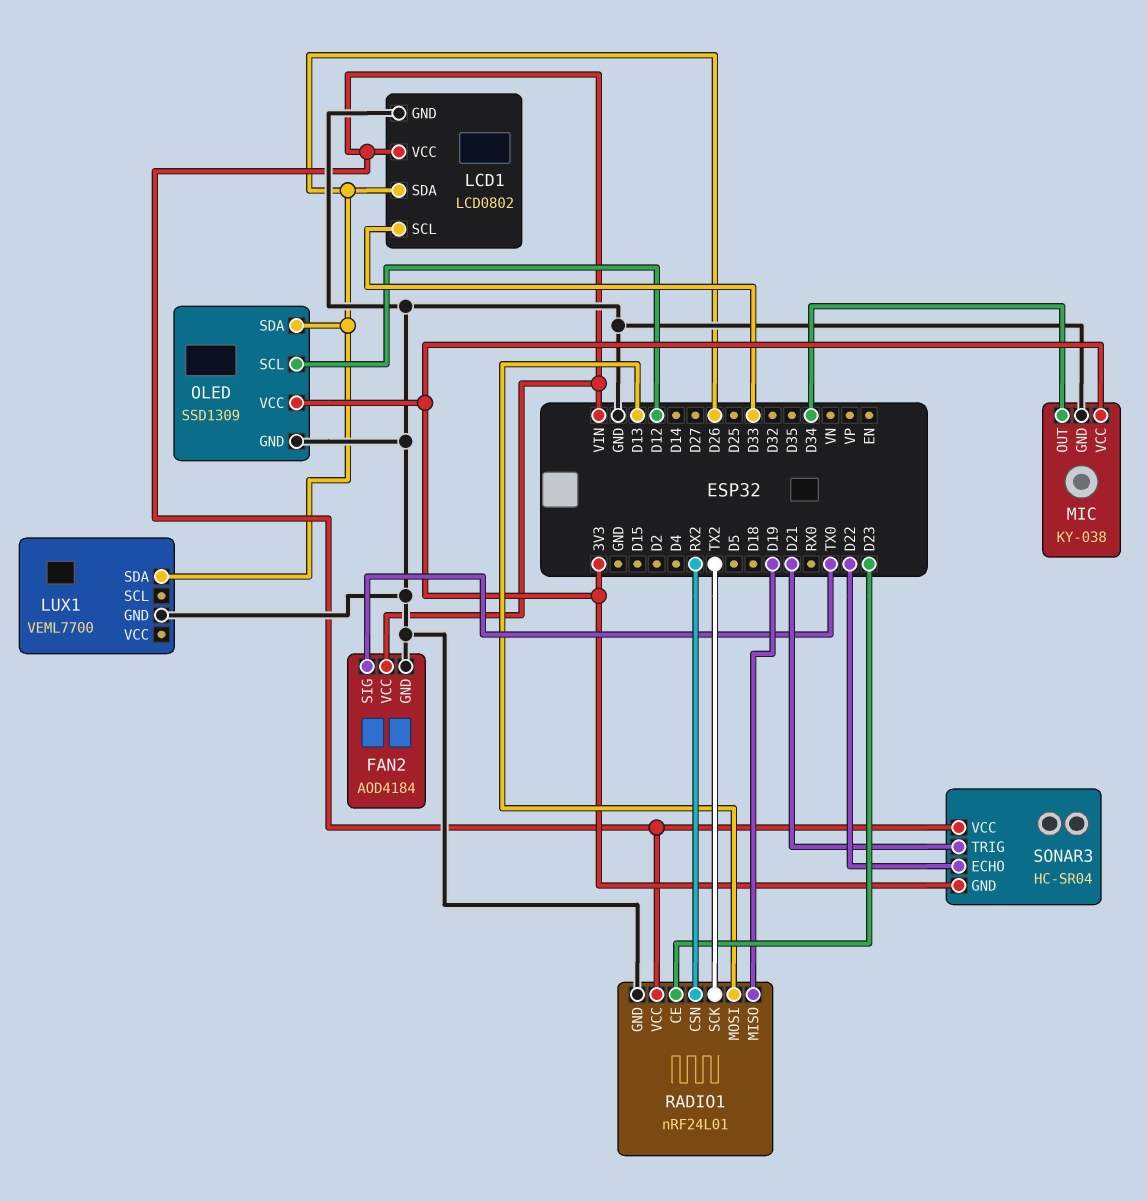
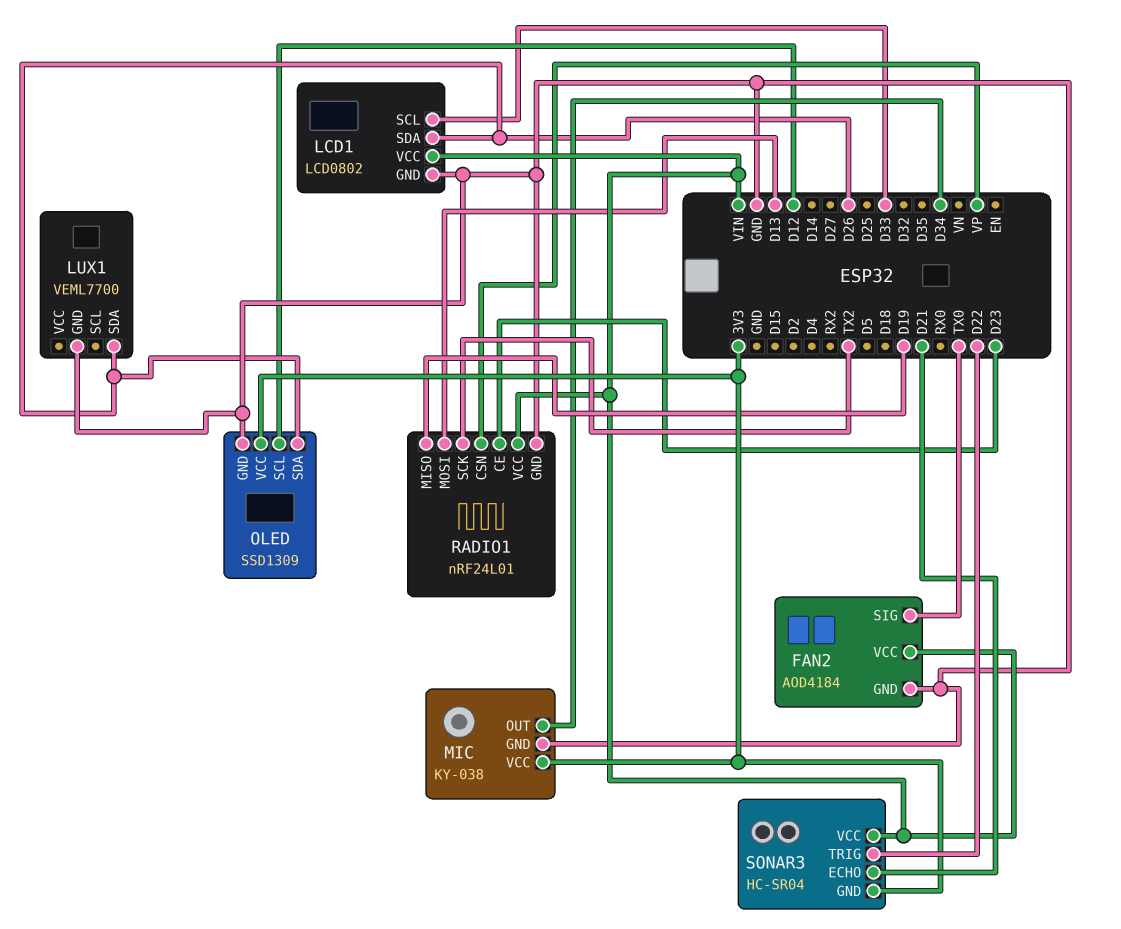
RADIO1 pin CSN: RX2 -> VP
SONAR3 pin ECHO: D22 -> D21
SONAR3 pin TRIG: D21 -> D22

